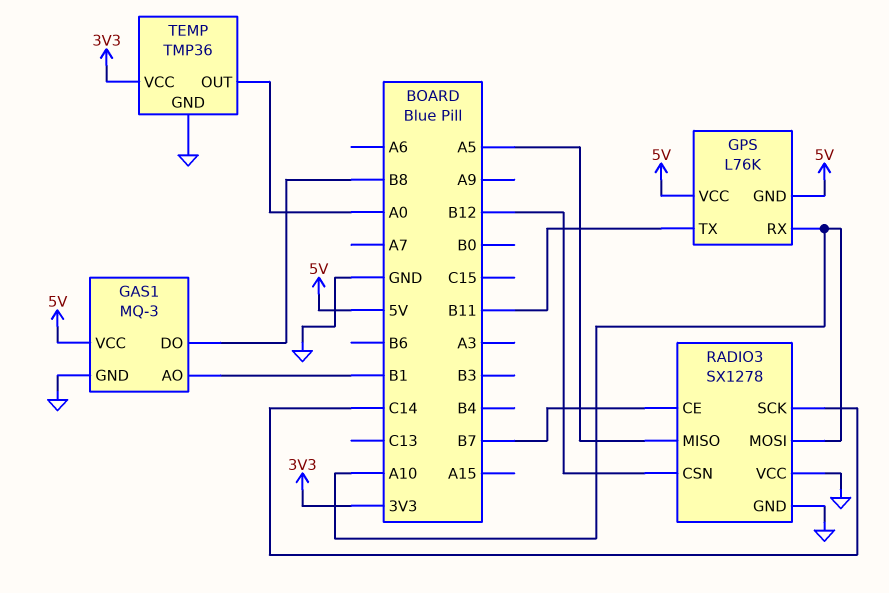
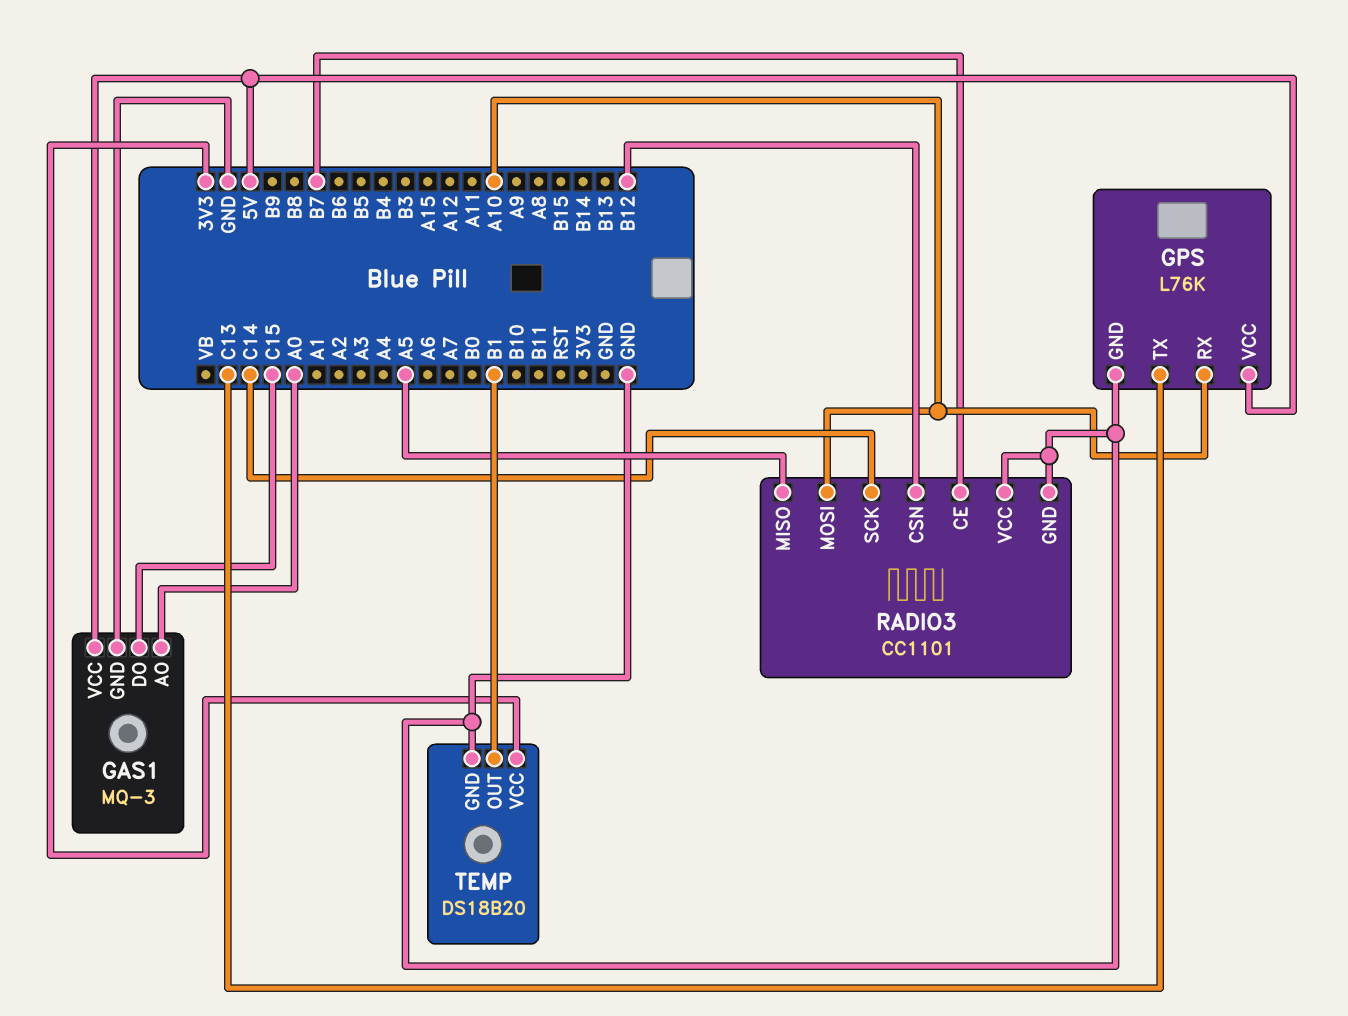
GAS1 pin AO: B1 -> A0
GAS1 pin DO: B8 -> C15
GPS pin GND: 5V -> GND
GPS pin TX: B11 -> C13
RADIO3: SX1278 -> CC1101
TEMP: TMP36 -> DS18B20
TEMP pin OUT: A0 -> B1

